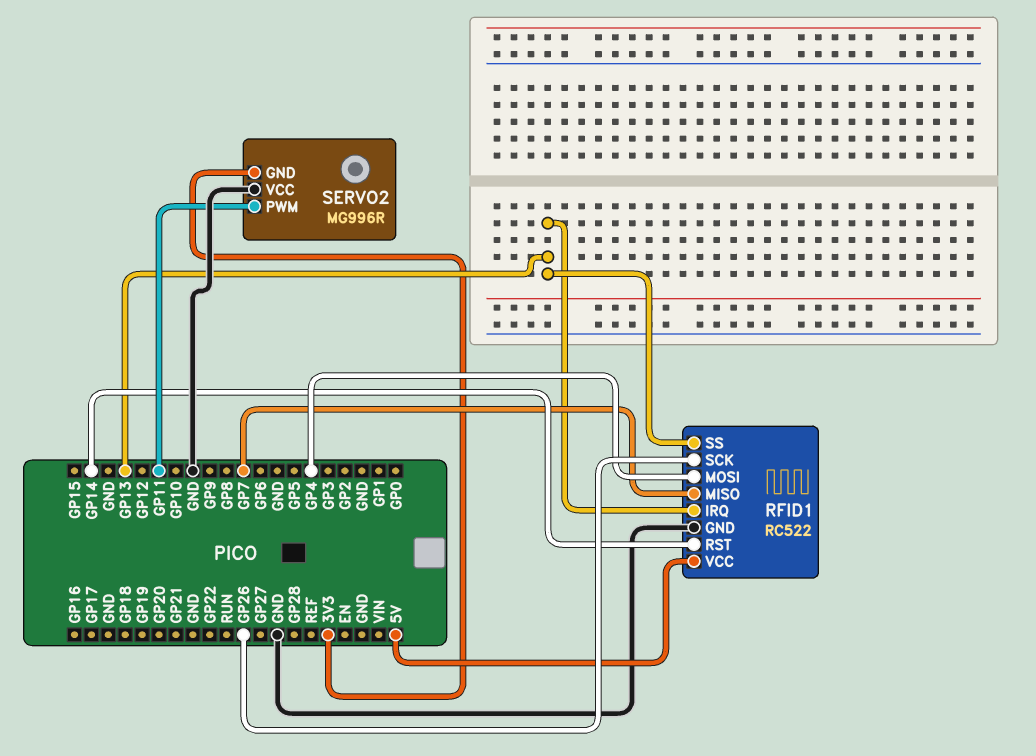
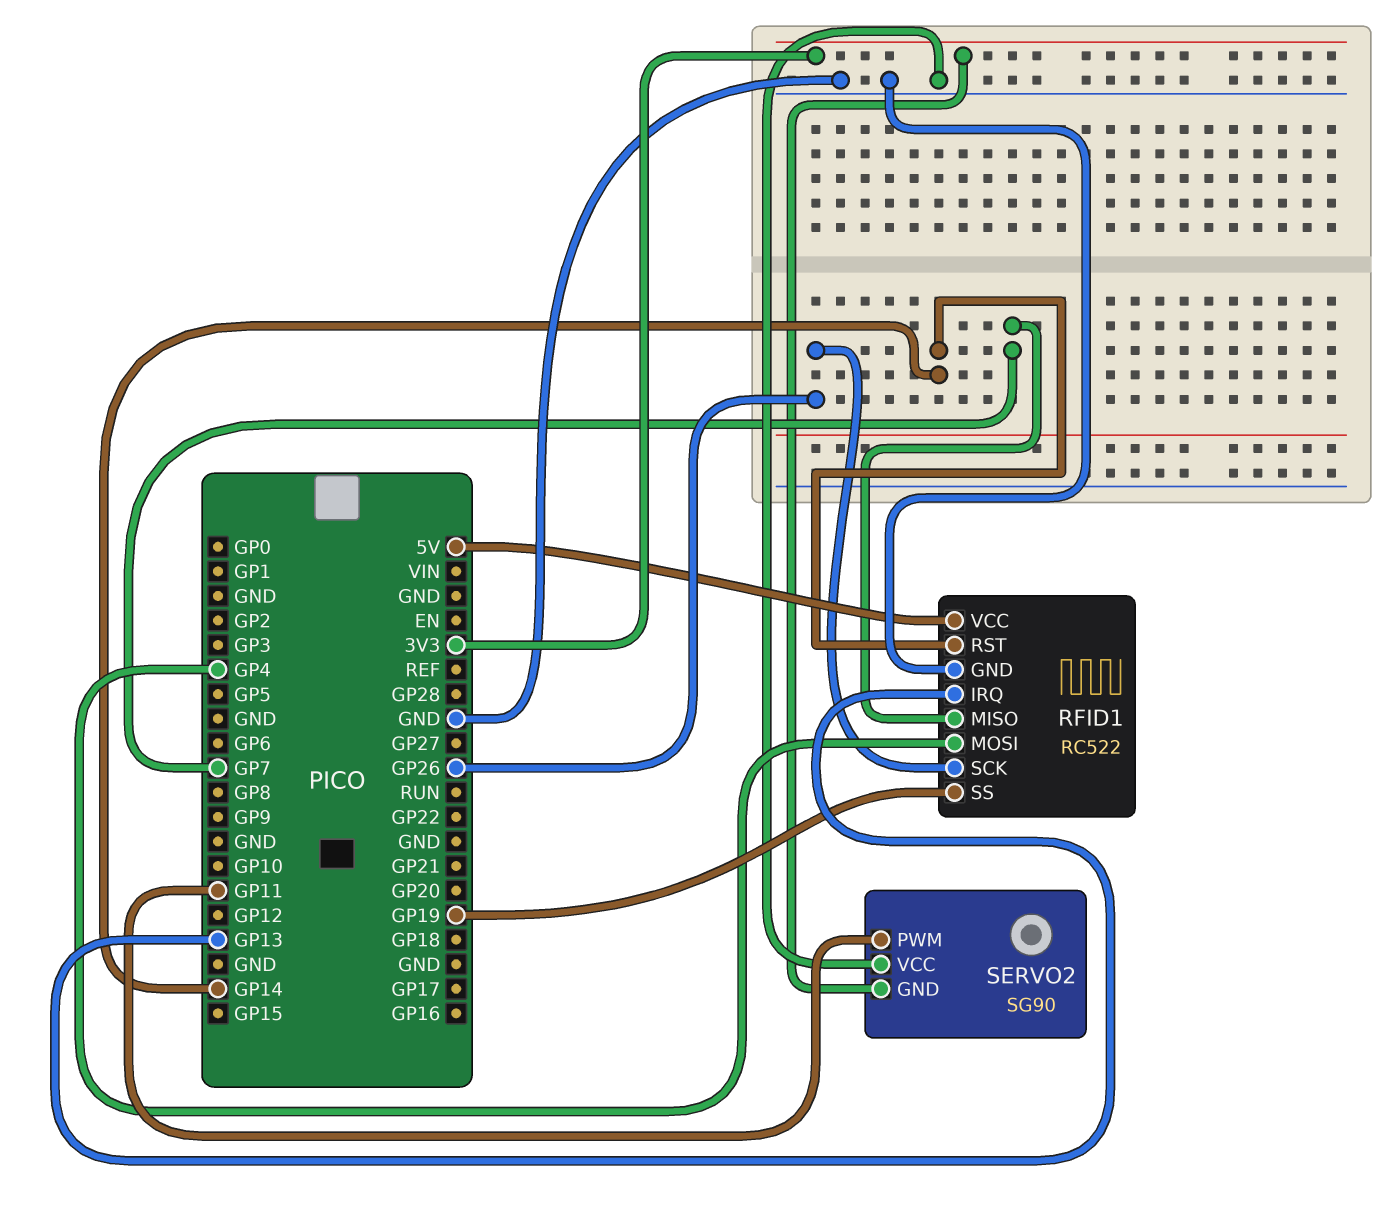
RFID1 pin SS: GP13 -> GP19
SERVO2: MG996R -> SG90

